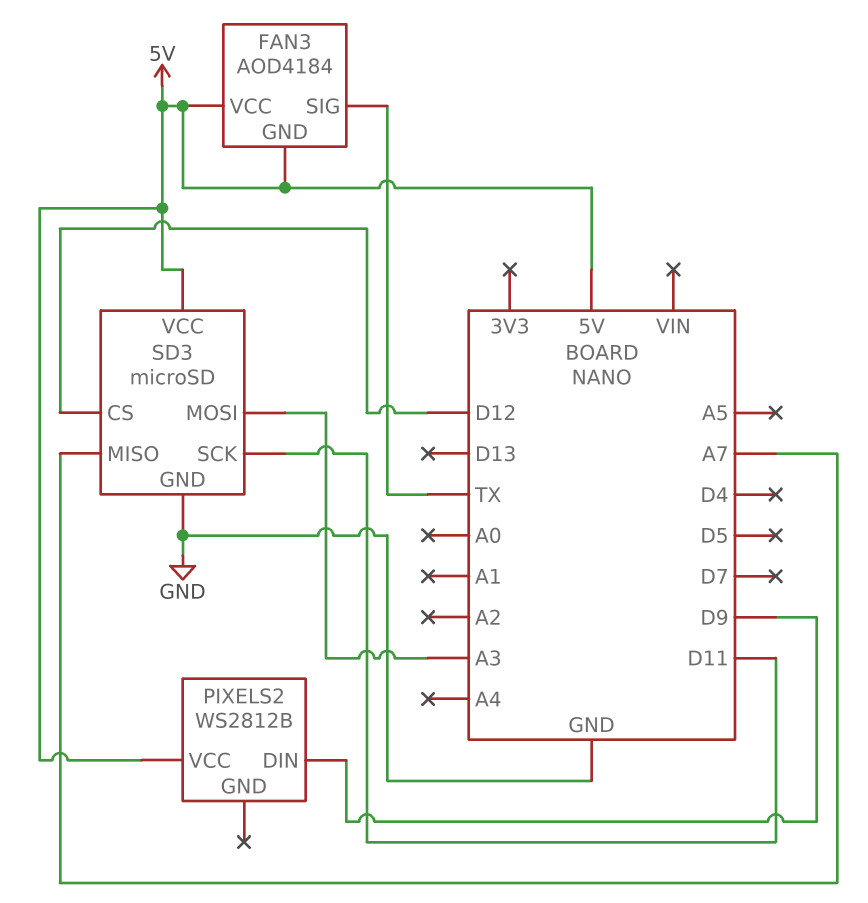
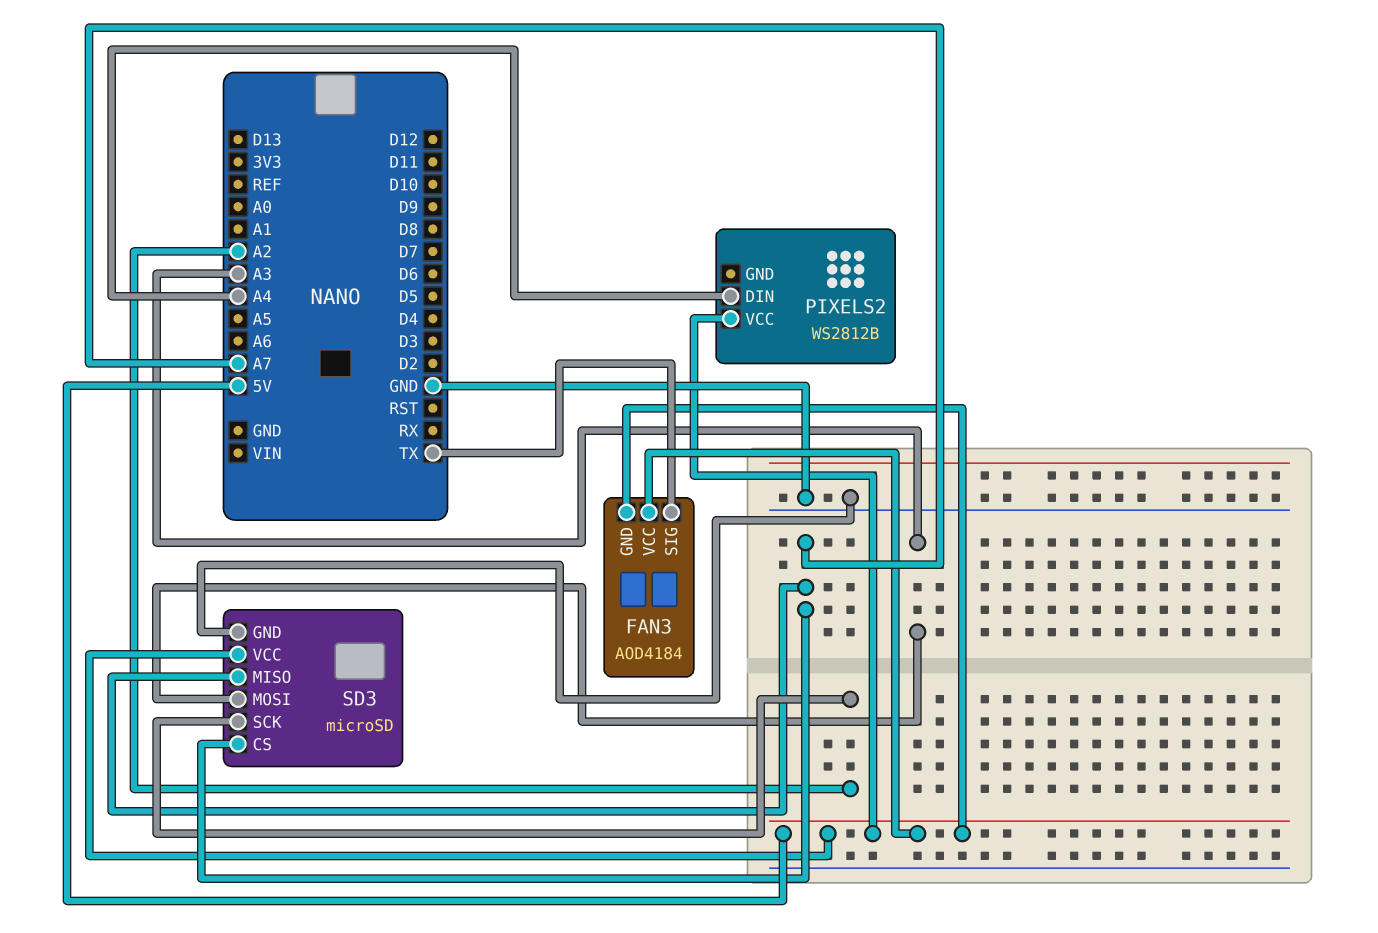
PIXELS2 pin DIN: D9 -> A4
SD3 pin CS: D12 -> A7
SD3 pin SCK: D11 -> A2

